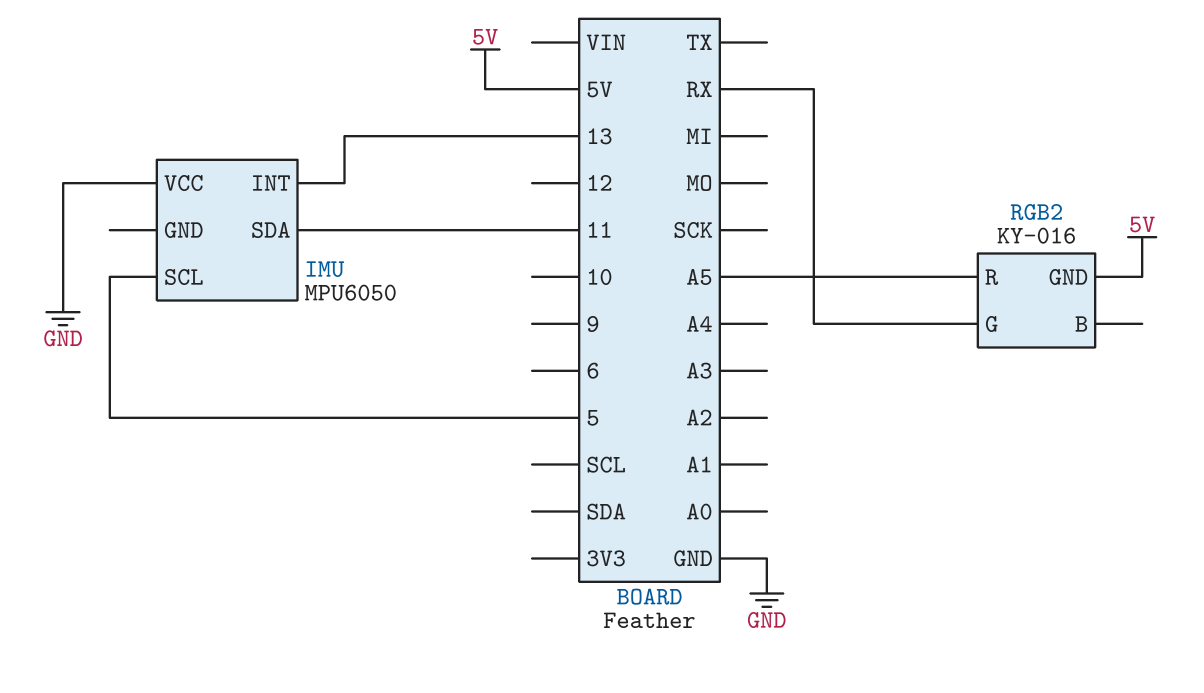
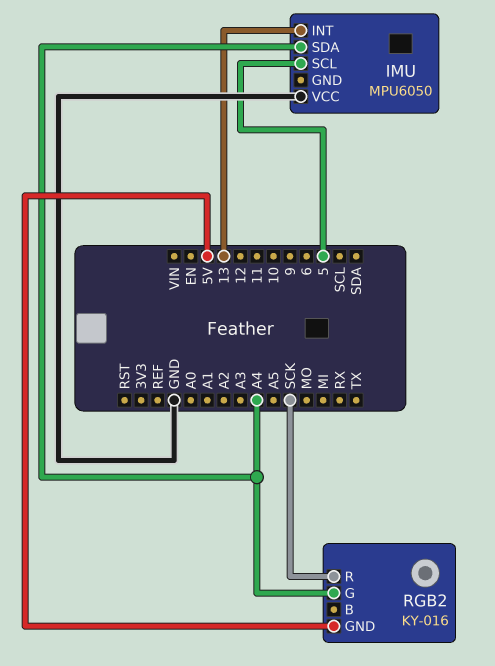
IMU pin SDA: 11 -> A4
RGB2 pin G: RX -> A4
RGB2 pin R: A5 -> SCK

